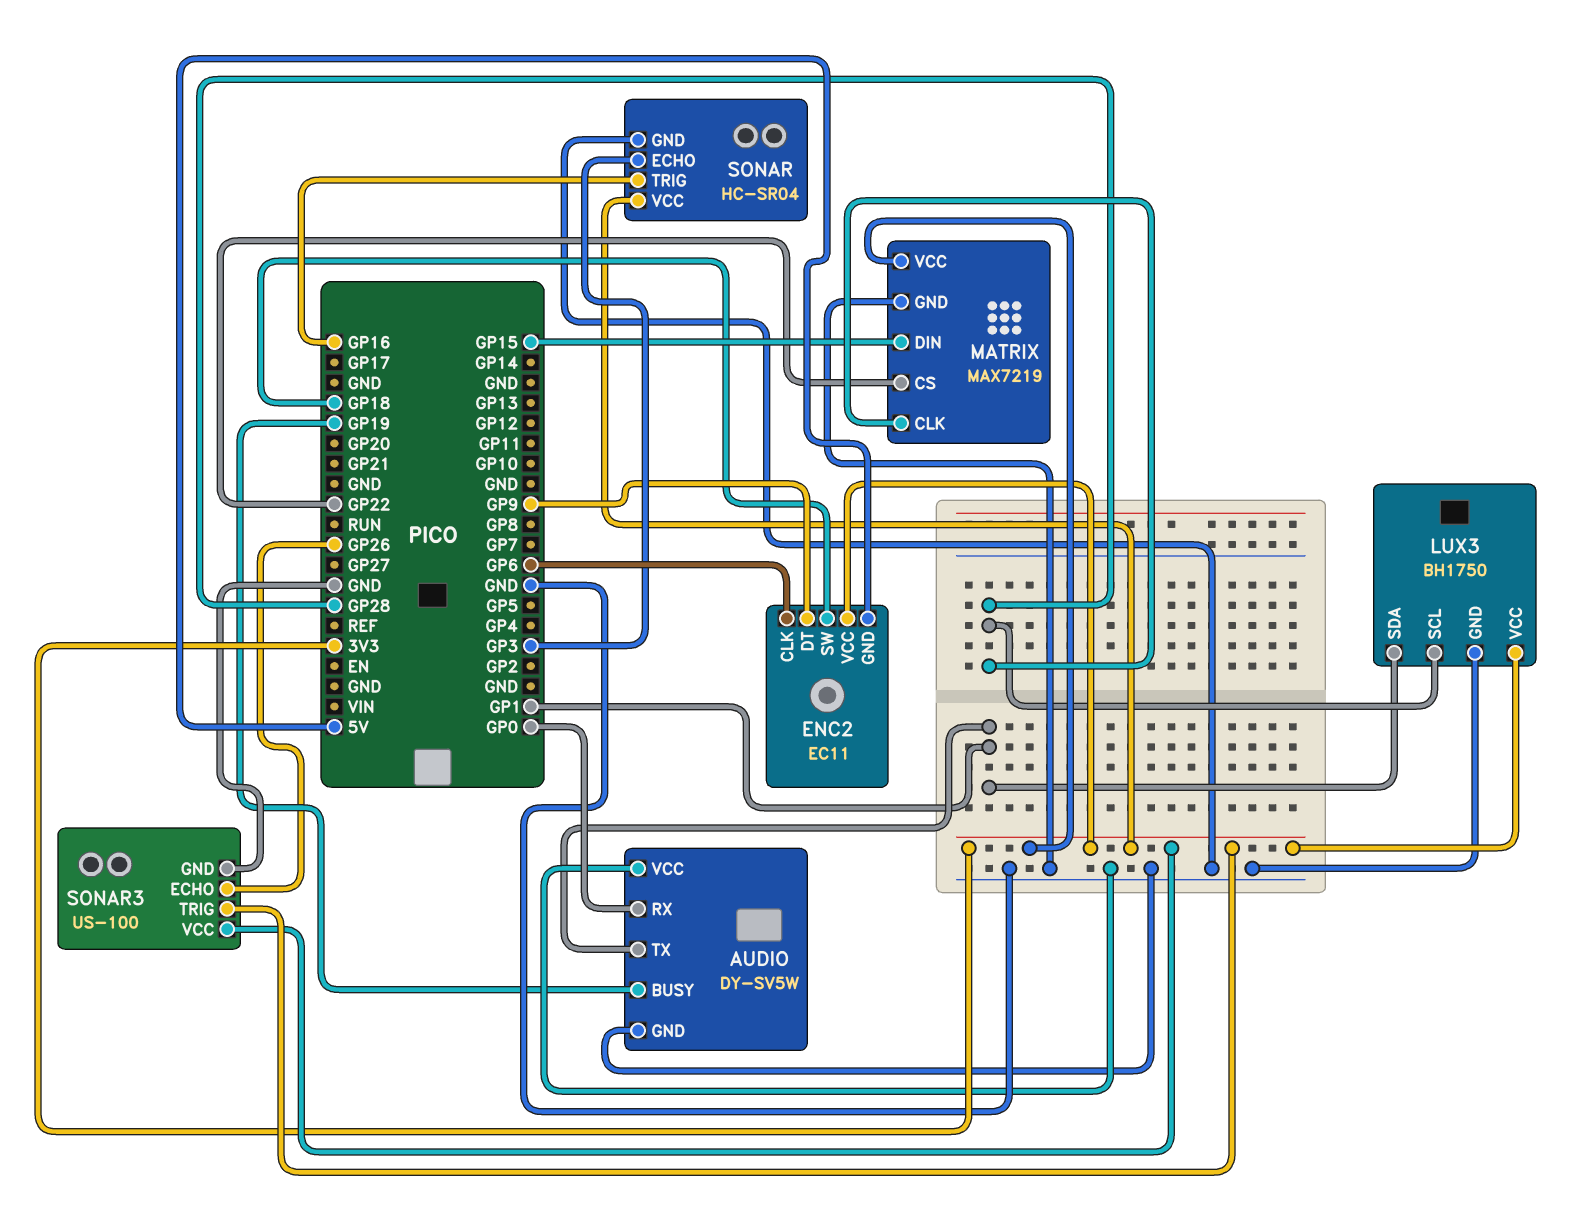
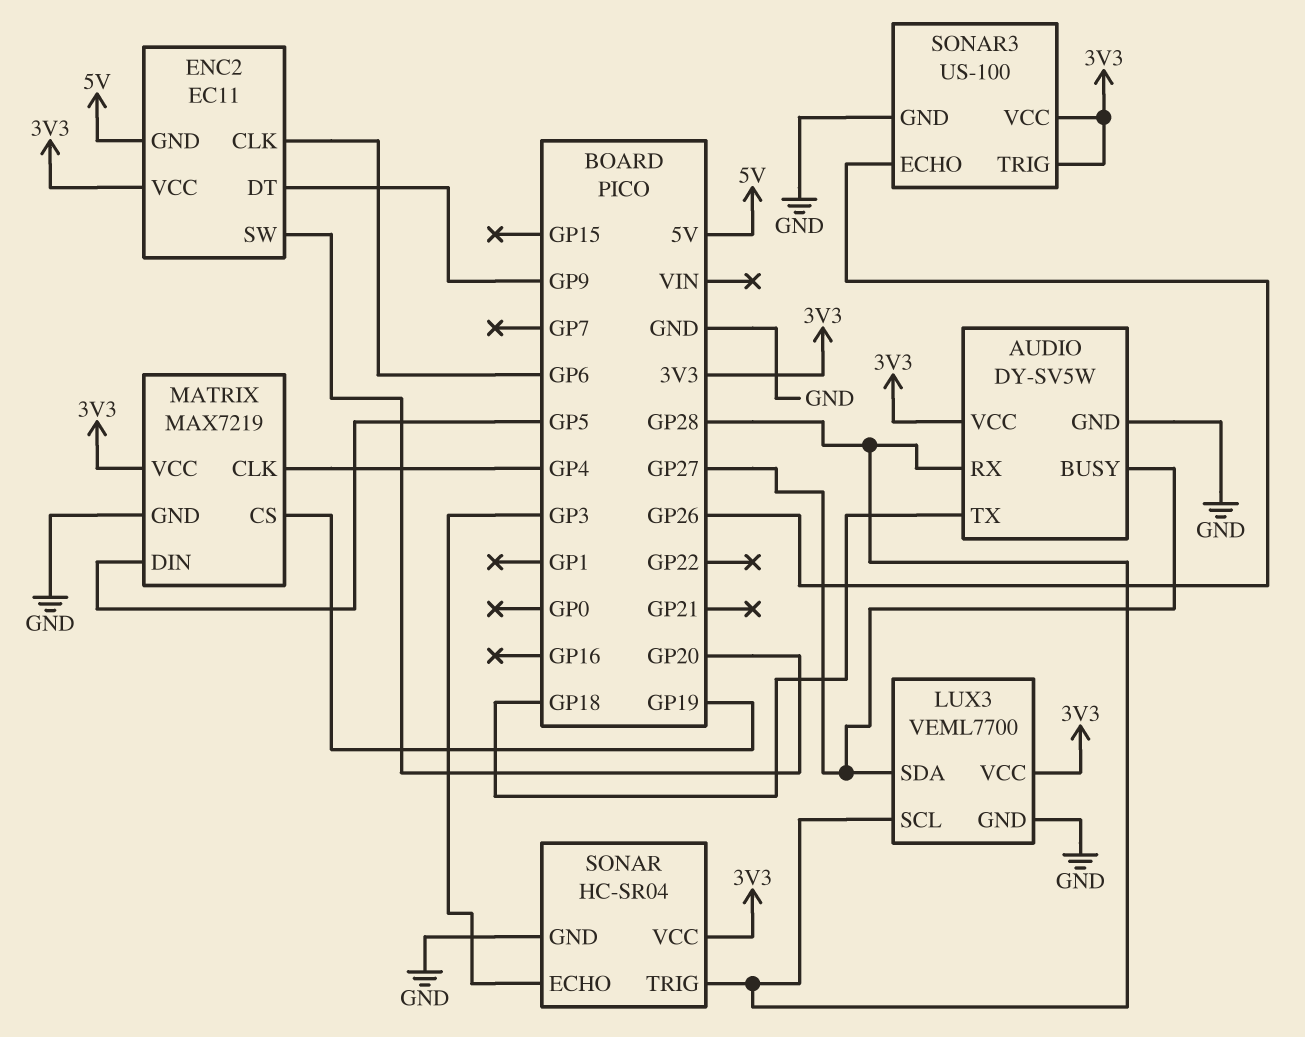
AUDIO pin BUSY: GP19 -> GP27
AUDIO pin RX: GP0 -> GP28
AUDIO pin TX: GP1 -> GP18
AUDIO pin VCC: GND -> 3V3
ENC2 pin SW: GP18 -> GP20
LUX3: BH1750 -> VEML7700
LUX3 pin SDA: GP1 -> GP27
MATRIX pin CLK: GP28 -> GP4
MATRIX pin CS: GP22 -> GP19
MATRIX pin DIN: GP15 -> GP5
SONAR pin TRIG: GP16 -> GP28

